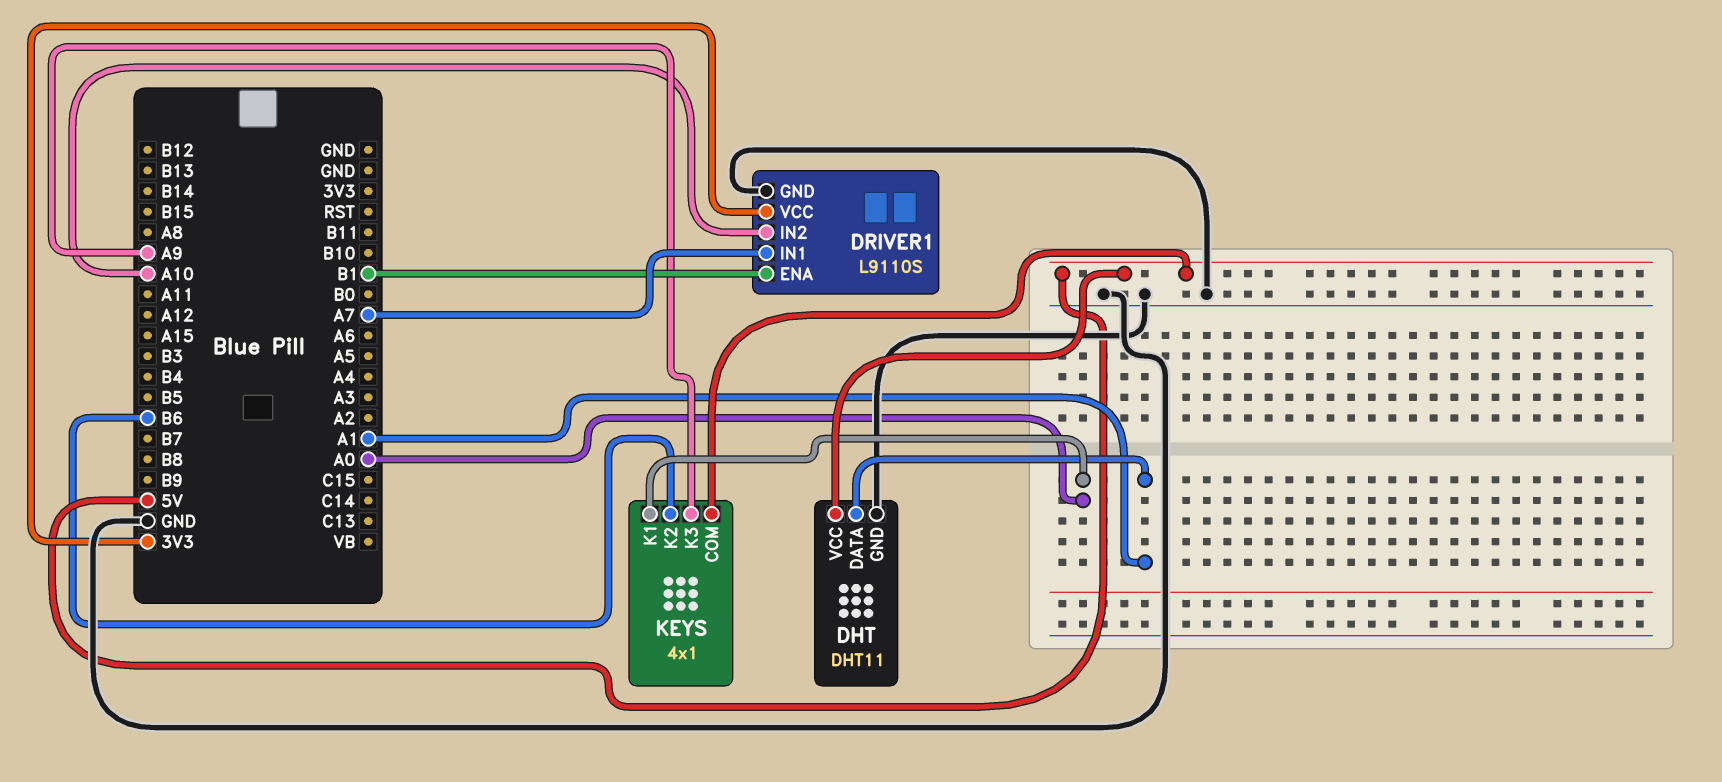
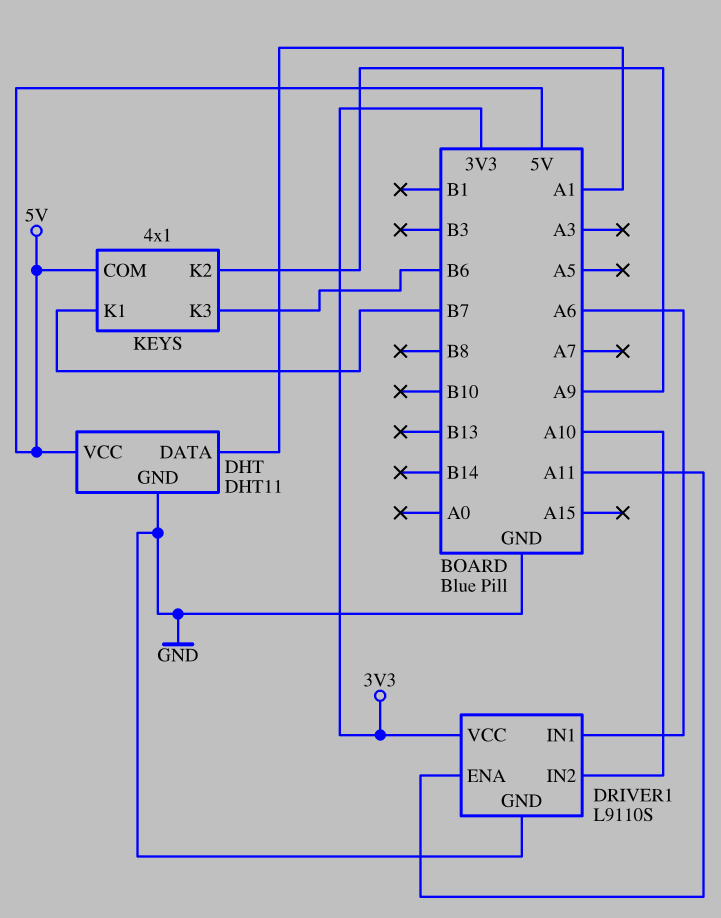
DRIVER1 pin ENA: B1 -> A11
DRIVER1 pin IN1: A7 -> A6
KEYS pin K1: A0 -> B7
KEYS pin K2: B6 -> A9
KEYS pin K3: A9 -> B6

